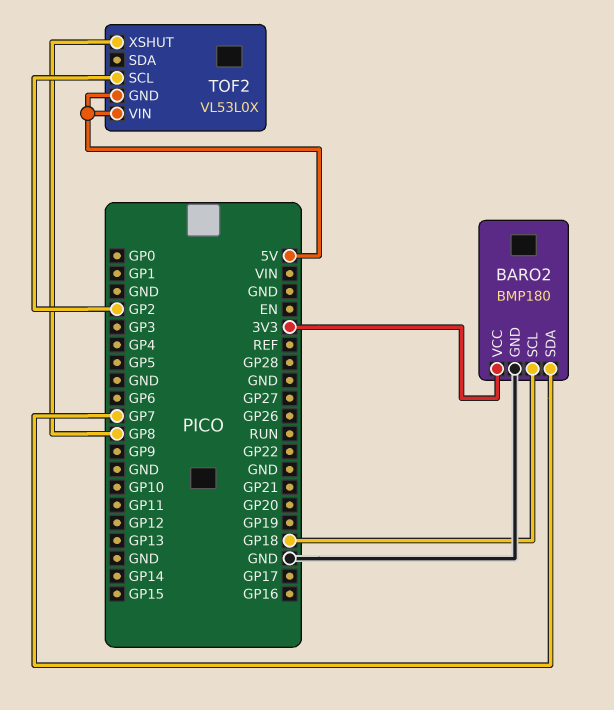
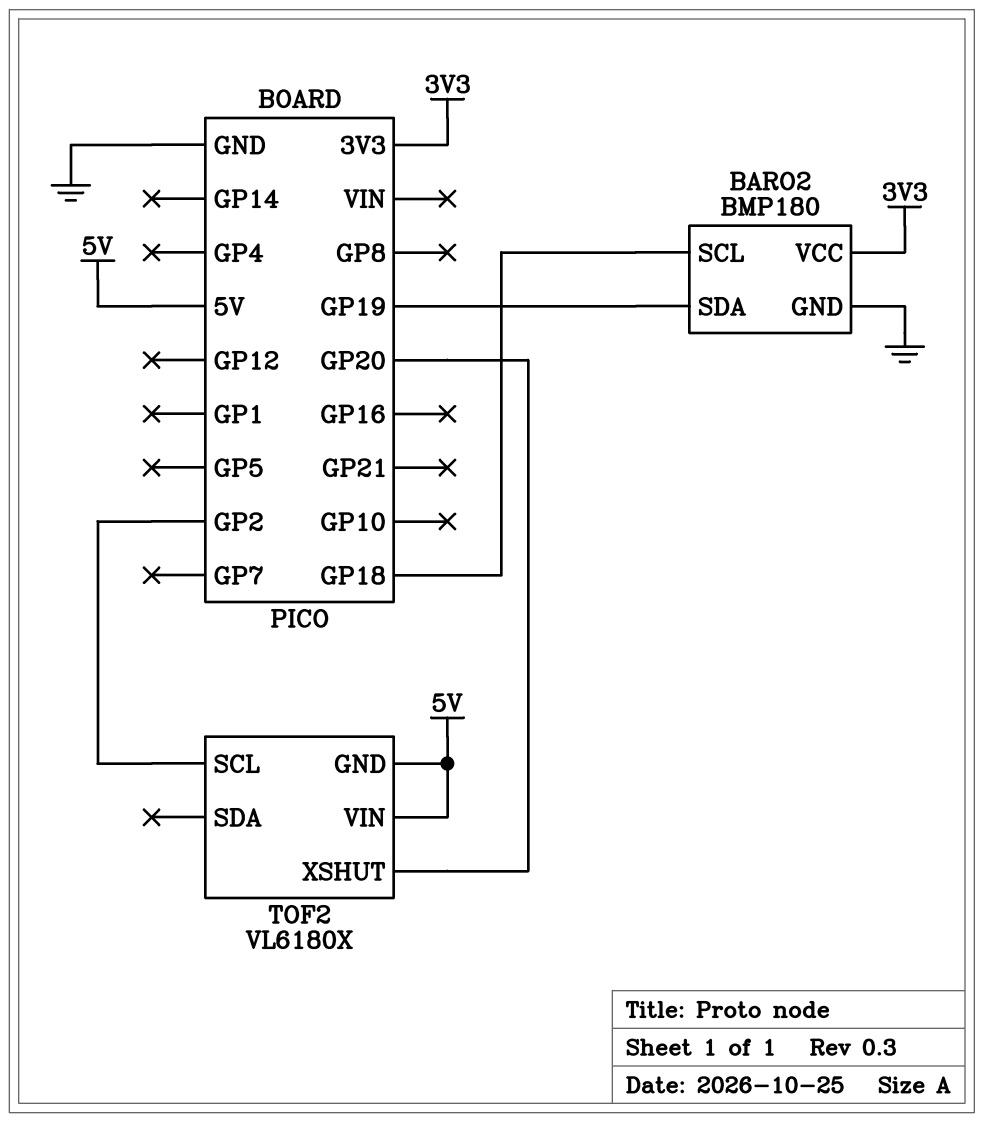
BARO2 pin SDA: GP7 -> GP19
TOF2: VL53L0X -> VL6180X
TOF2 pin XSHUT: GP8 -> GP20

